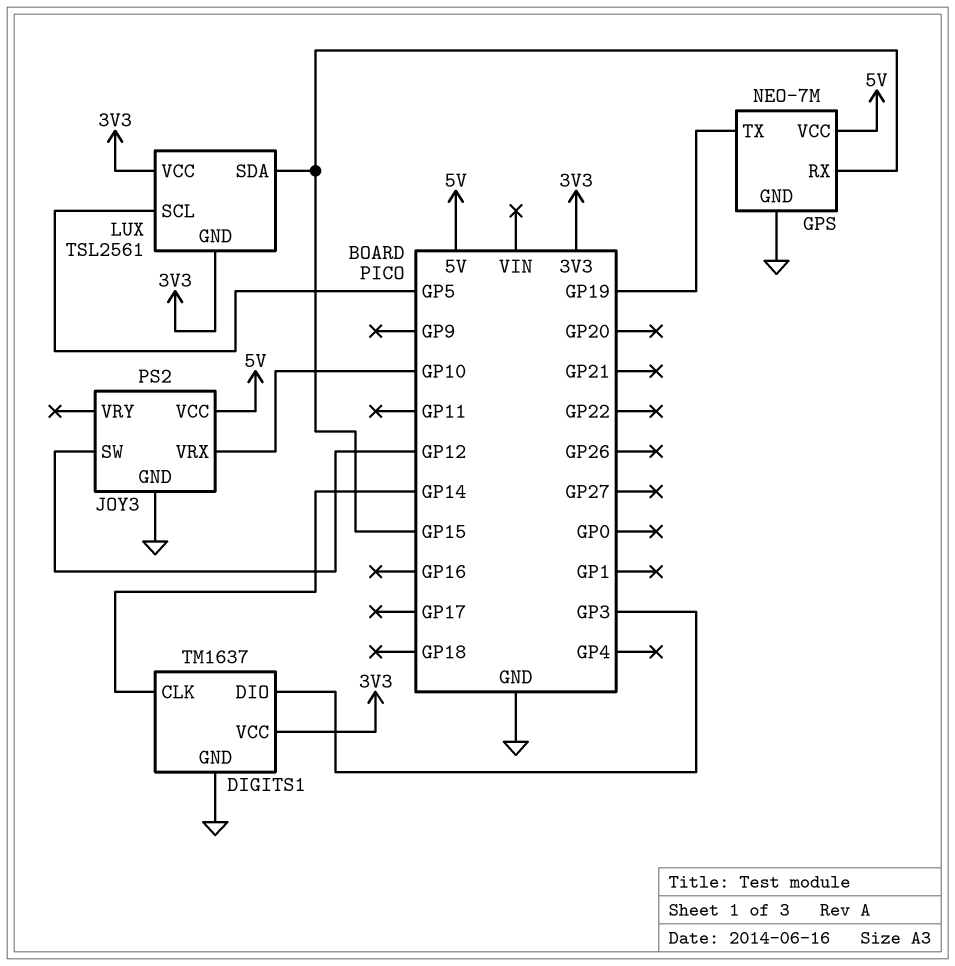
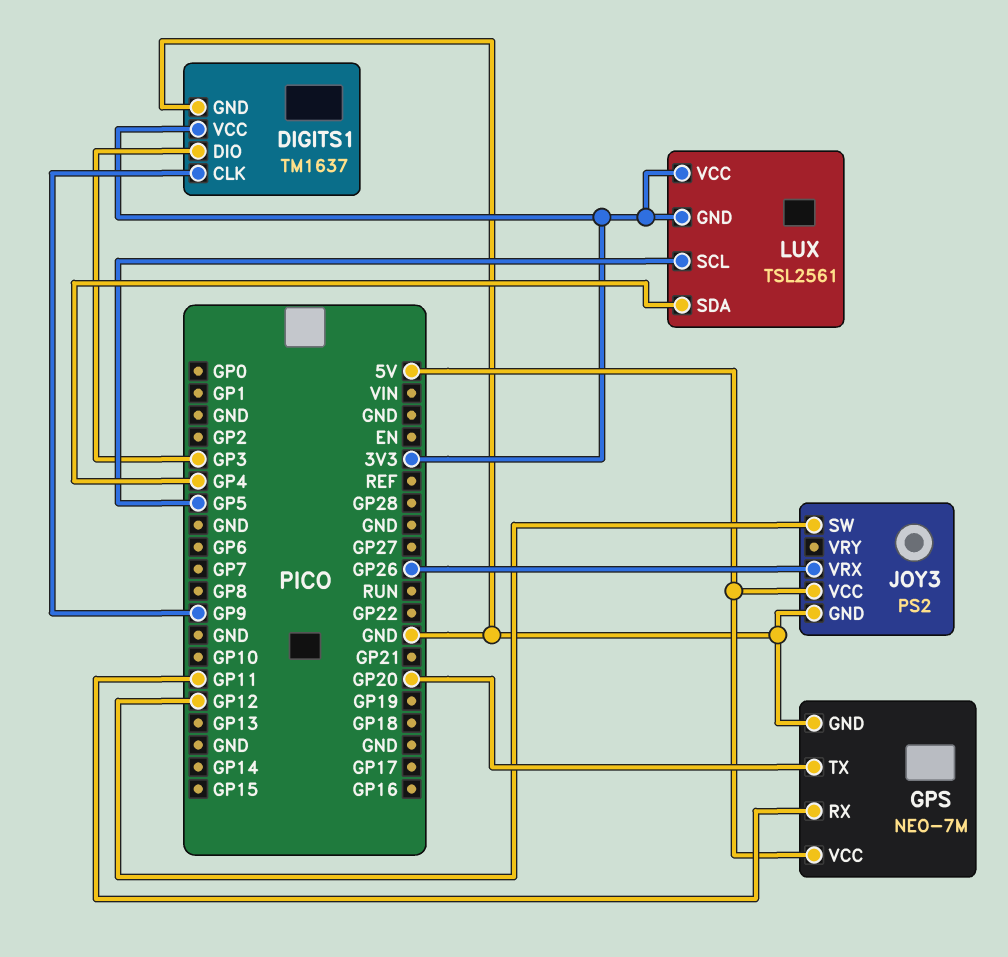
DIGITS1 pin CLK: GP14 -> GP9
GPS pin RX: GP15 -> GP11
GPS pin TX: GP19 -> GP20
JOY3 pin VRX: GP10 -> GP26
LUX pin SDA: GP15 -> GP4

